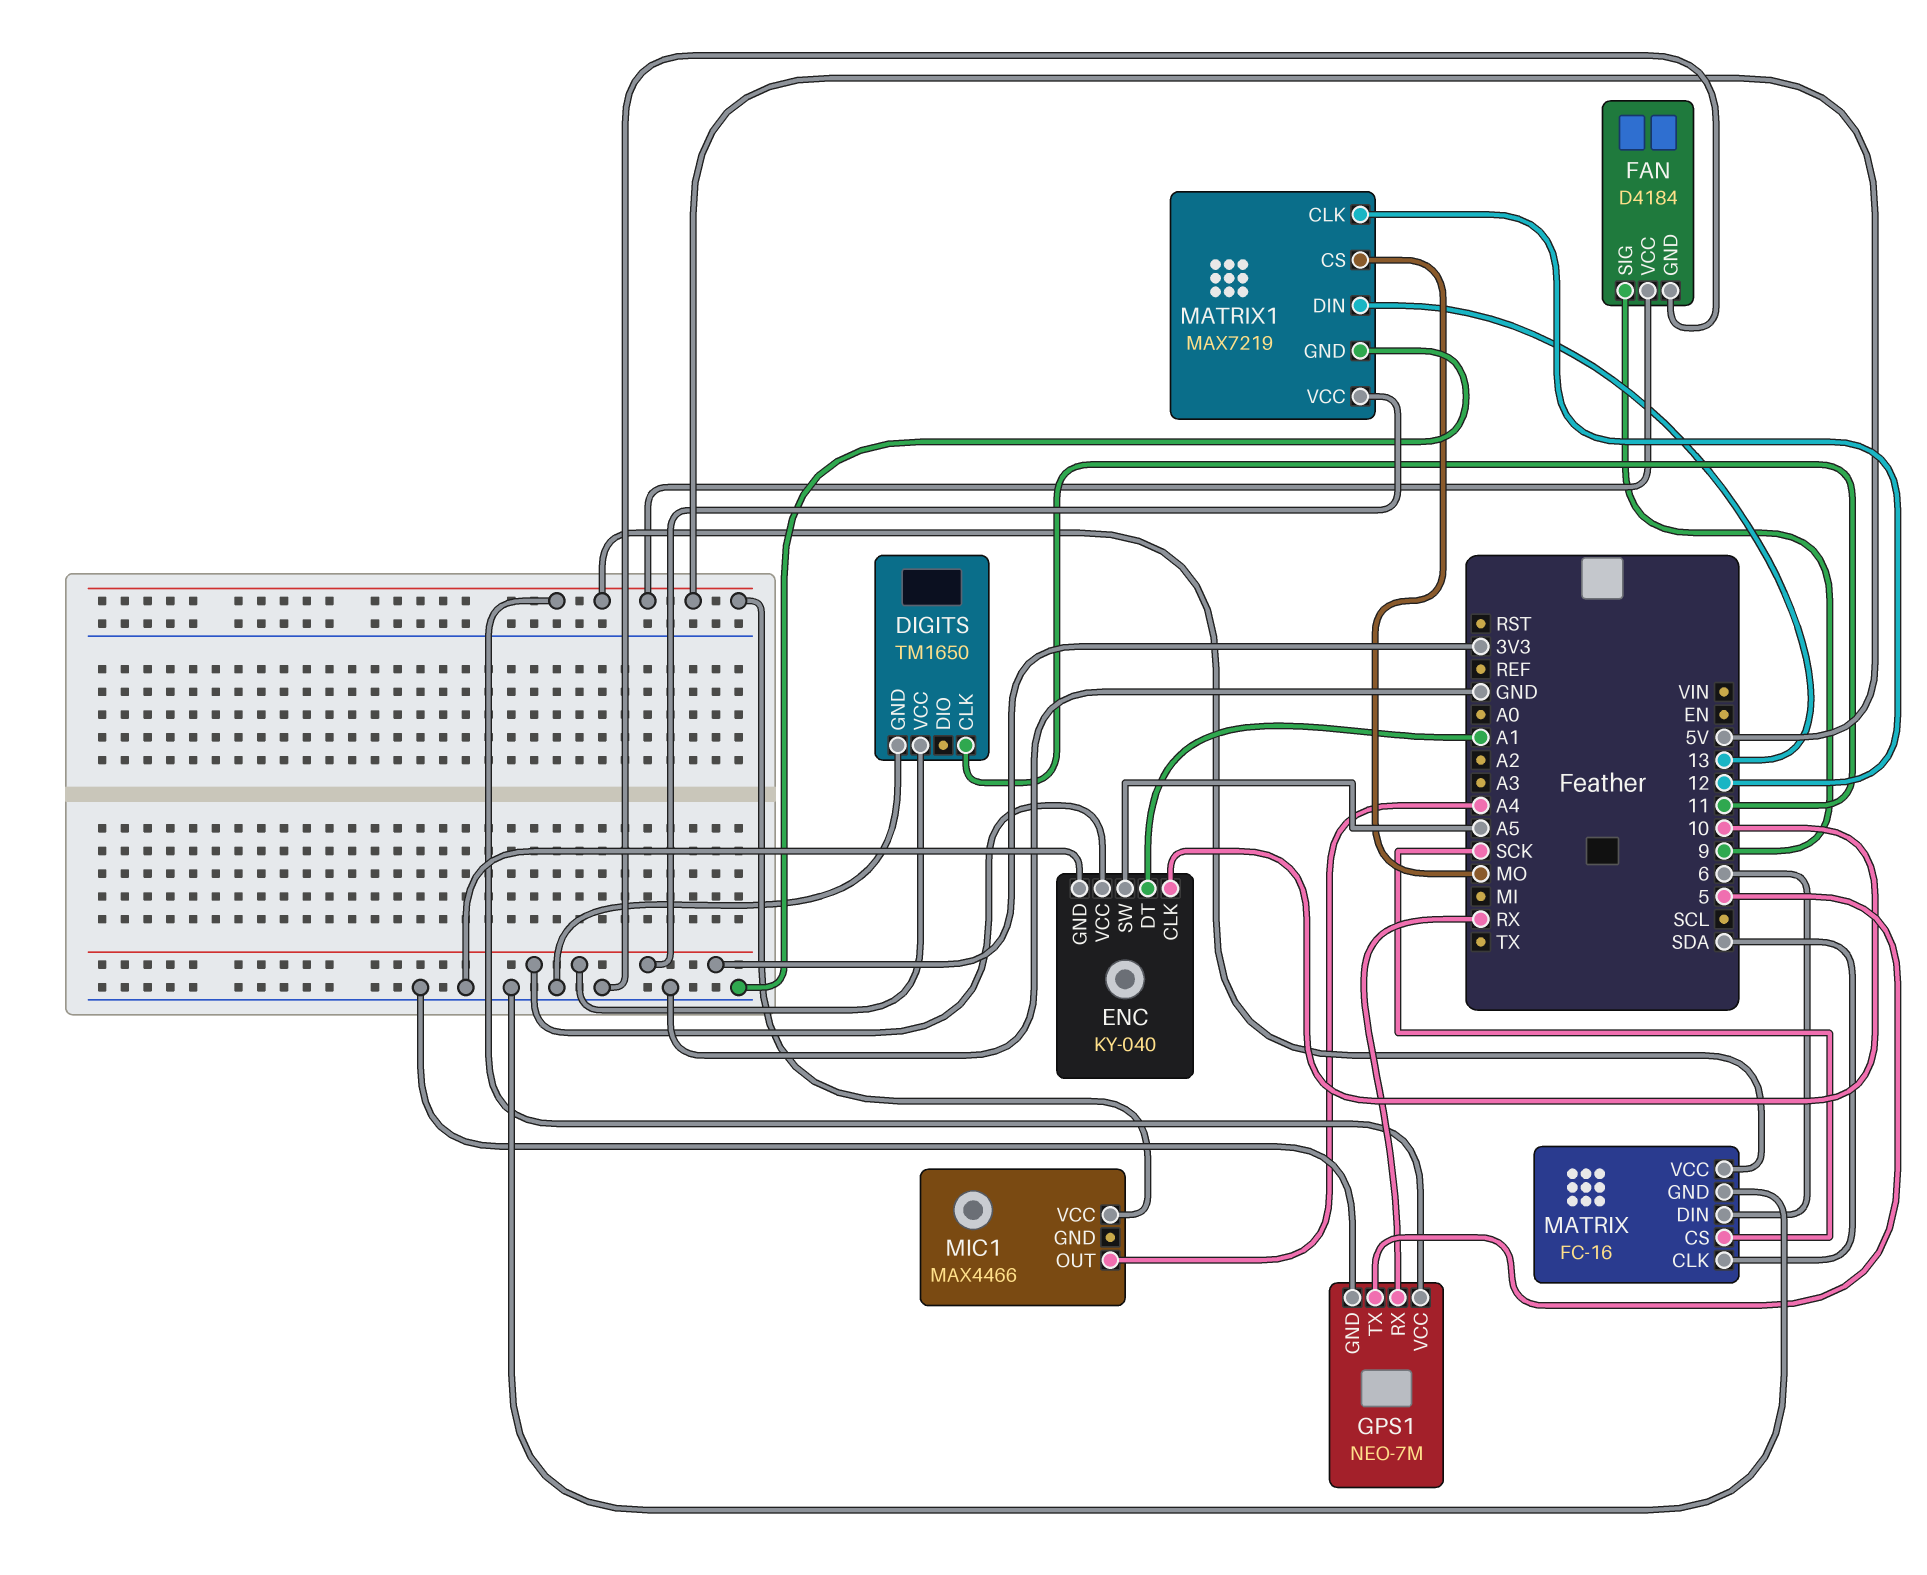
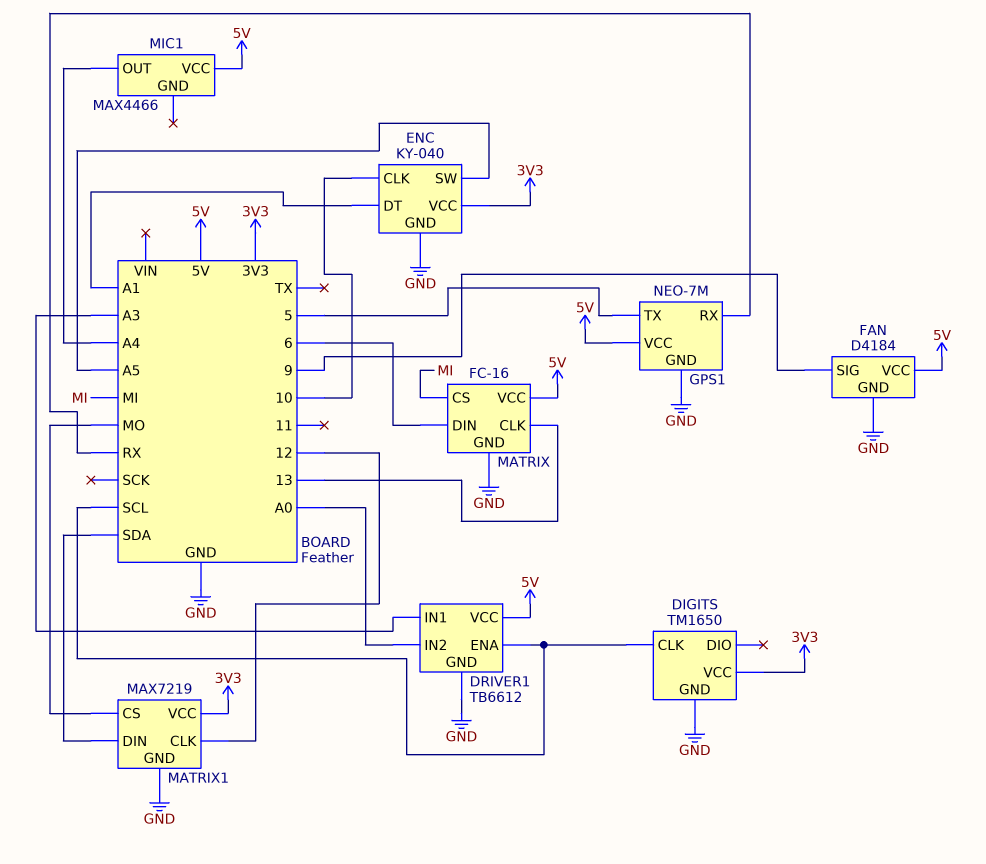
DIGITS pin CLK: 11 -> SCL
DRIVER1: none -> TB6612
DRIVER1 pin ENA: none -> SCL
DRIVER1 pin GND: none -> GND
DRIVER1 pin IN1: none -> A3
DRIVER1 pin IN2: none -> A0
DRIVER1 pin VCC: none -> 5V
MATRIX pin CLK: SDA -> 13
MATRIX pin CS: SCK -> MI
MATRIX1 pin DIN: 13 -> SDA

